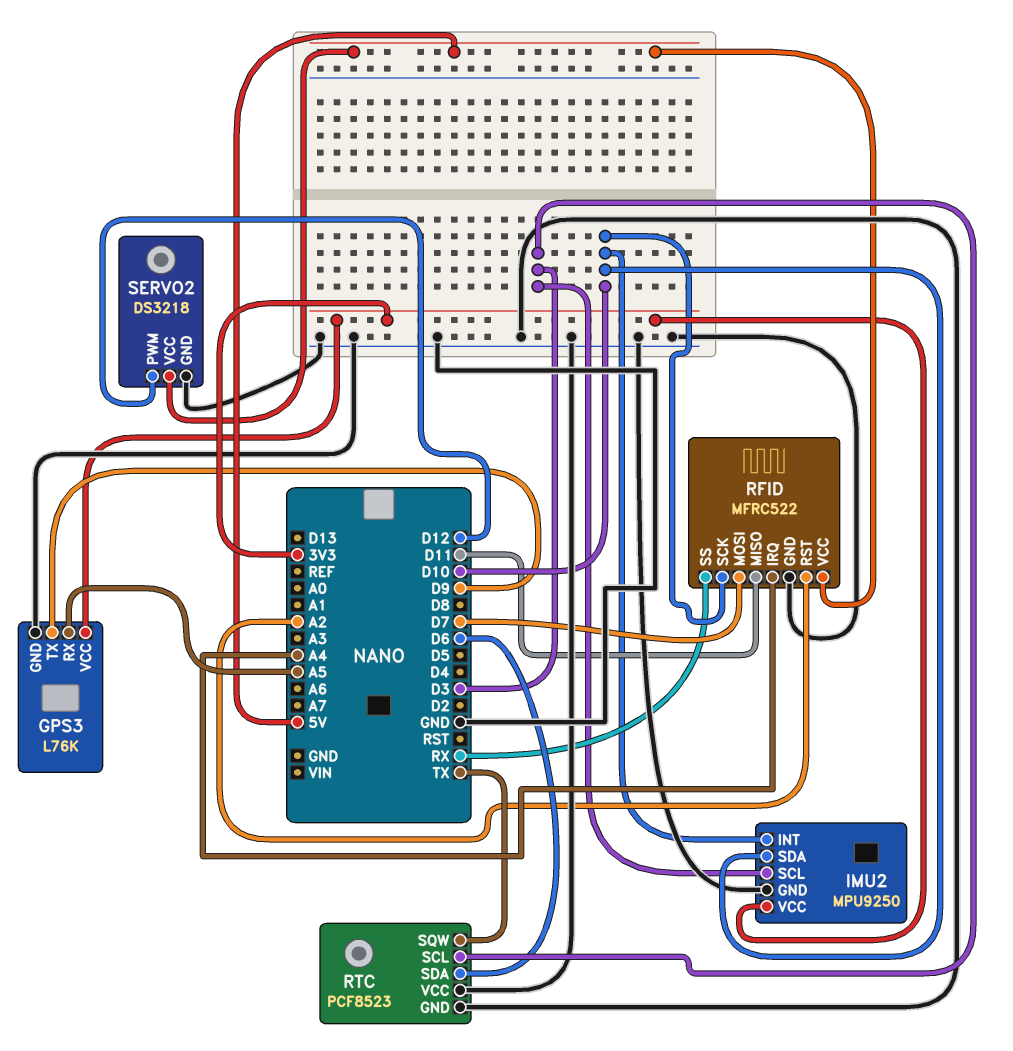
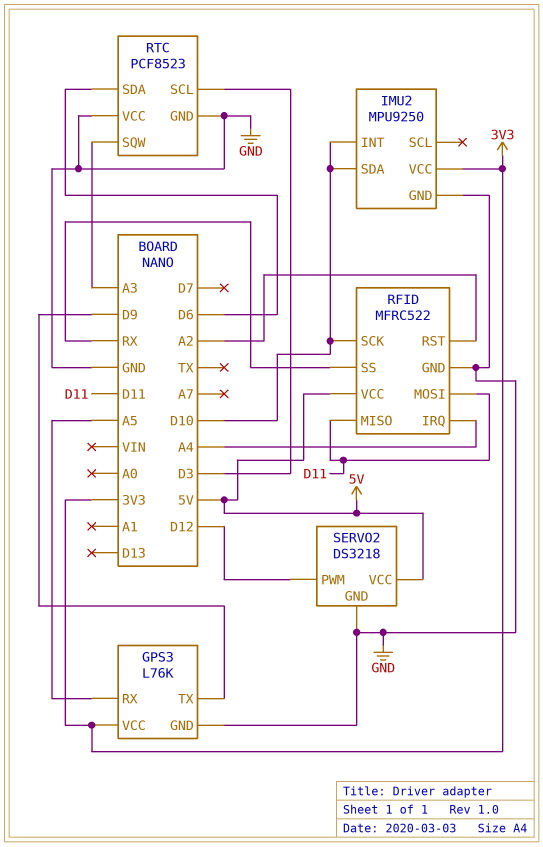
IMU2 pin SCL: D3 -> none
RFID pin MOSI: D7 -> D11
RTC pin SQW: TX -> A3

